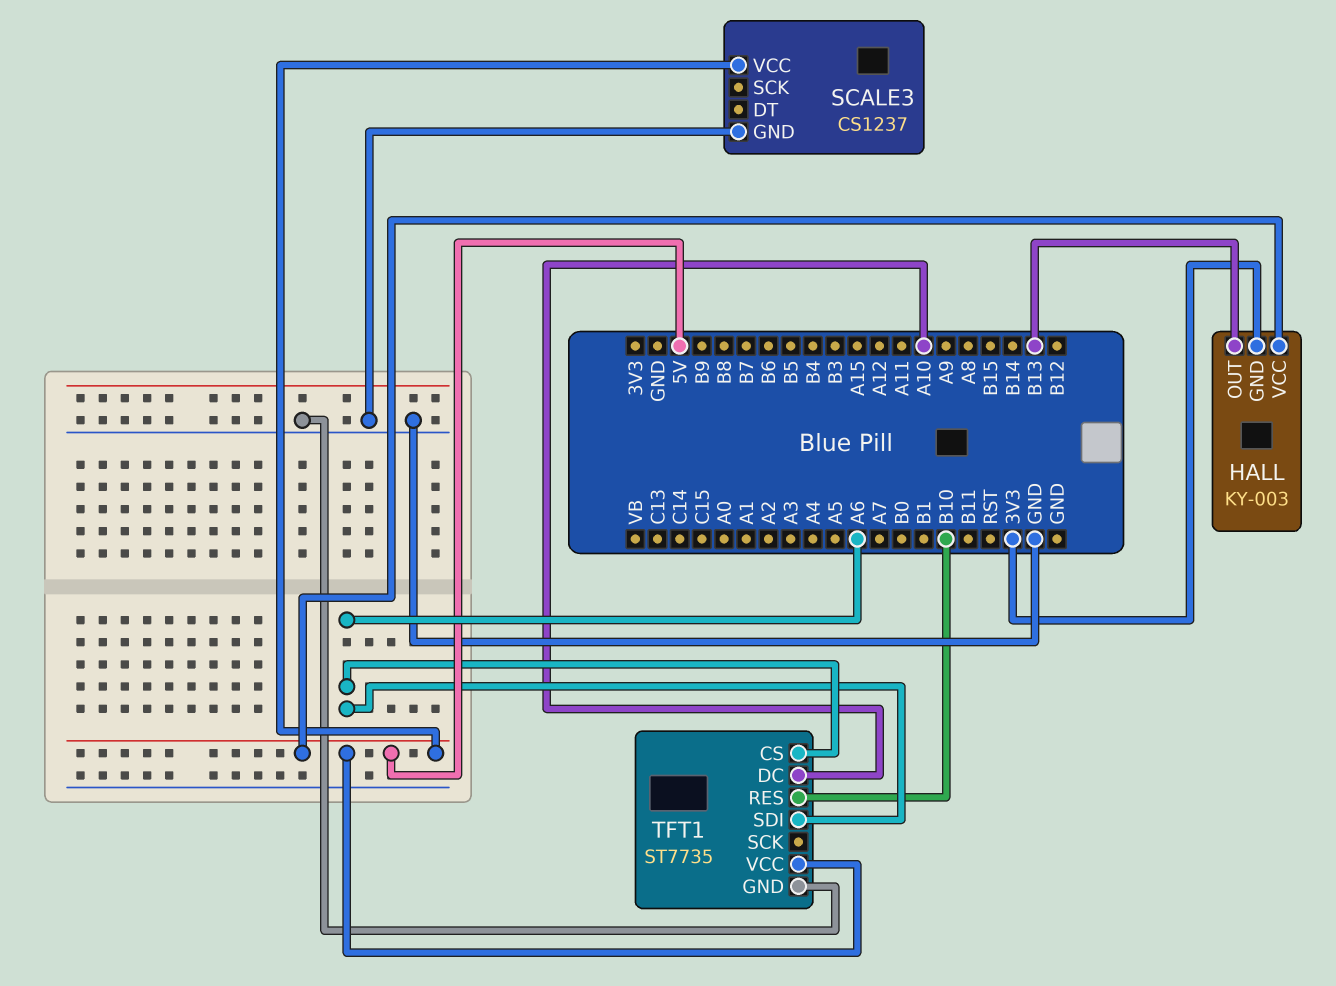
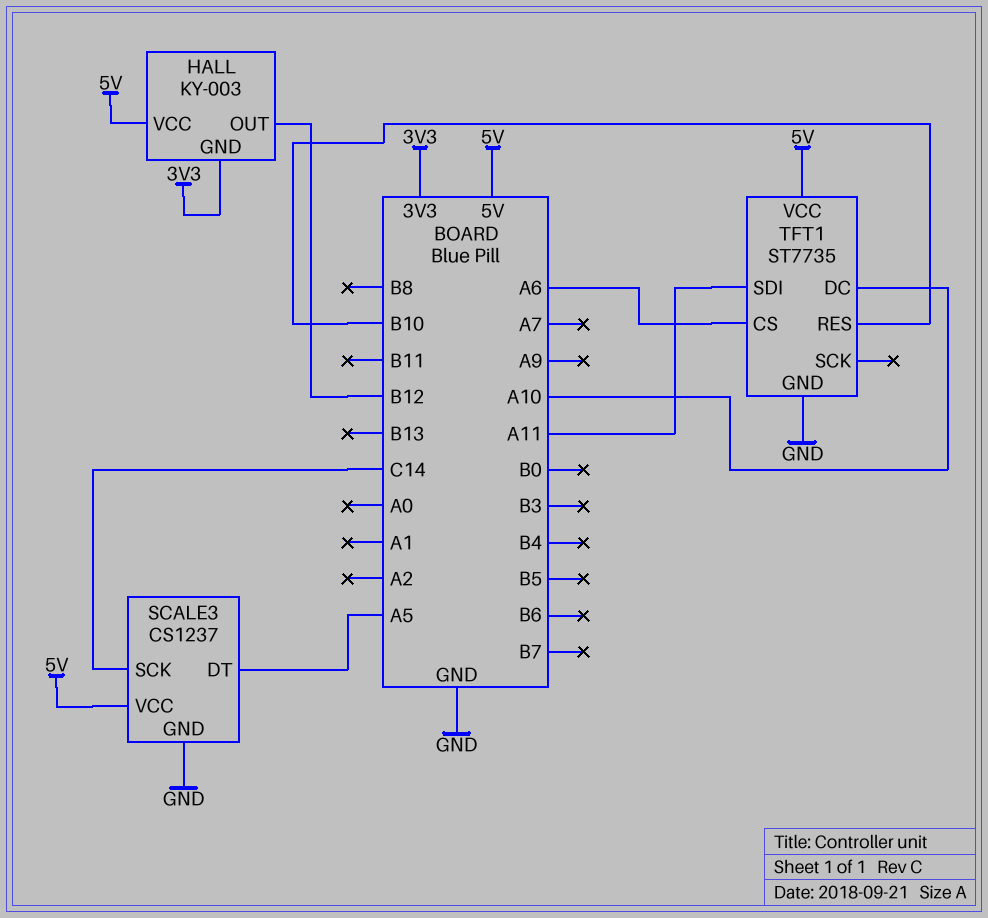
HALL pin OUT: B13 -> B12
SCALE3 pin DT: none -> A5
SCALE3 pin SCK: none -> C14
TFT1 pin SDI: A6 -> A11

